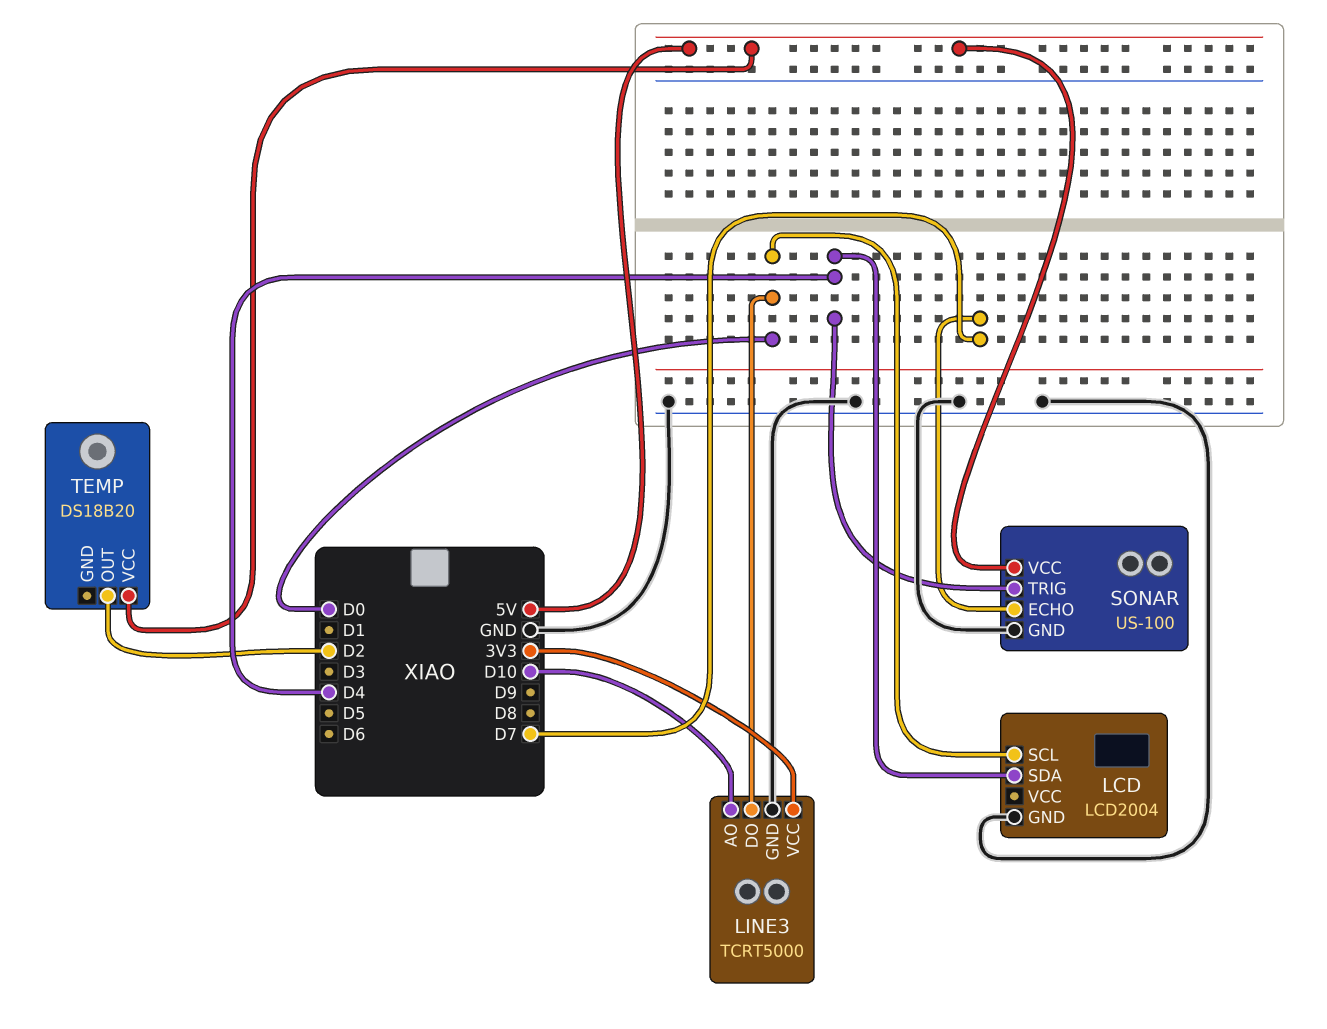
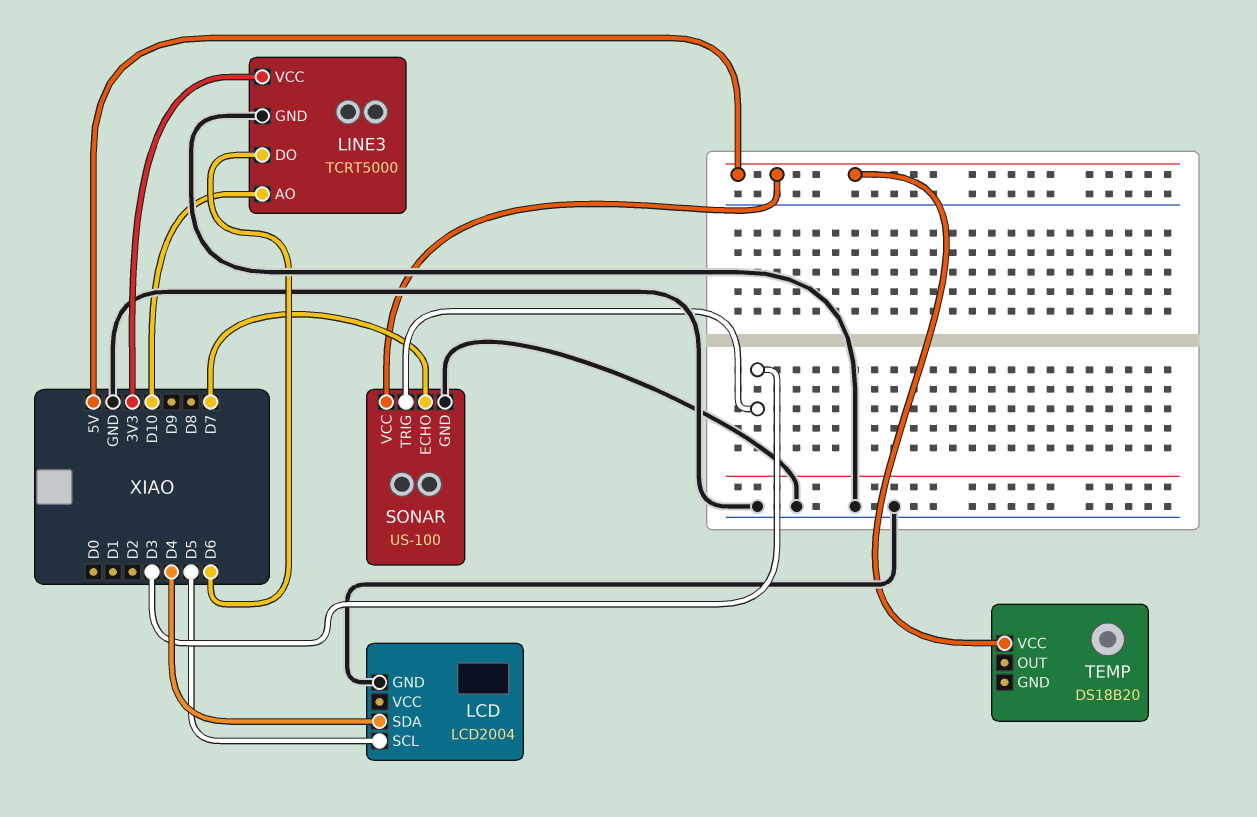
LCD pin SCL: D0 -> D5
LINE3 pin DO: D0 -> D6
SONAR pin TRIG: D4 -> D3
TEMP pin OUT: D2 -> none

